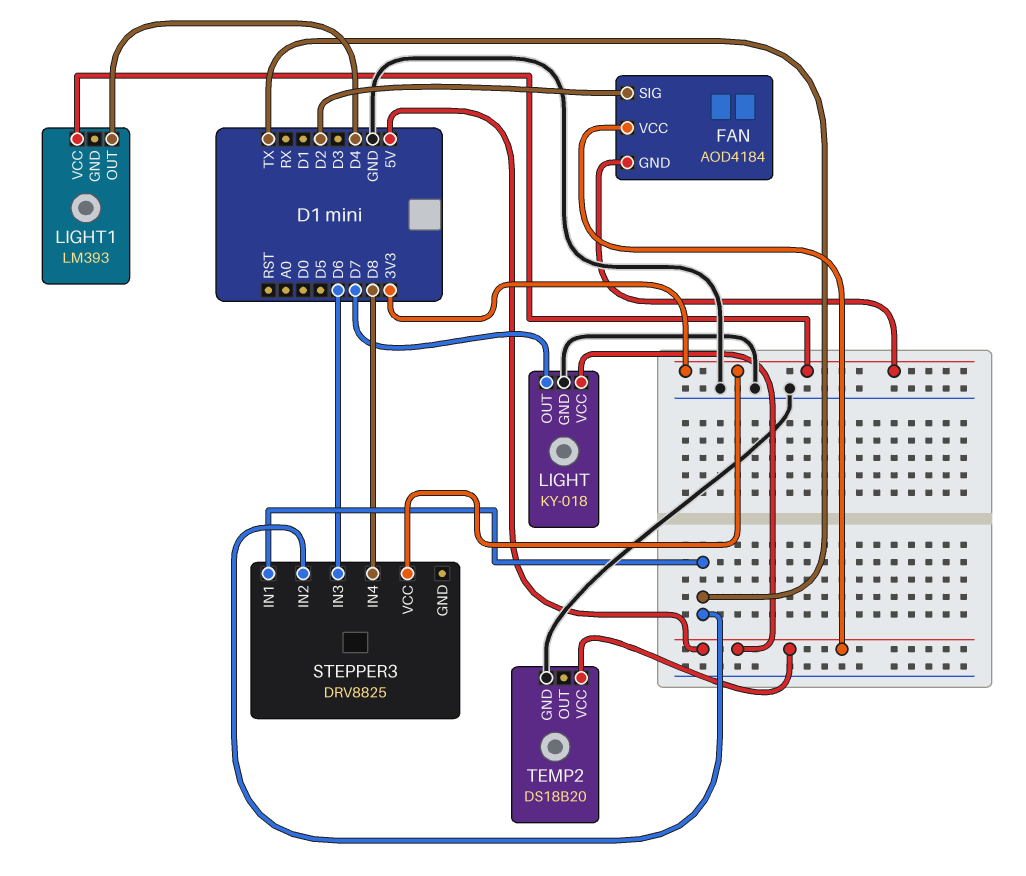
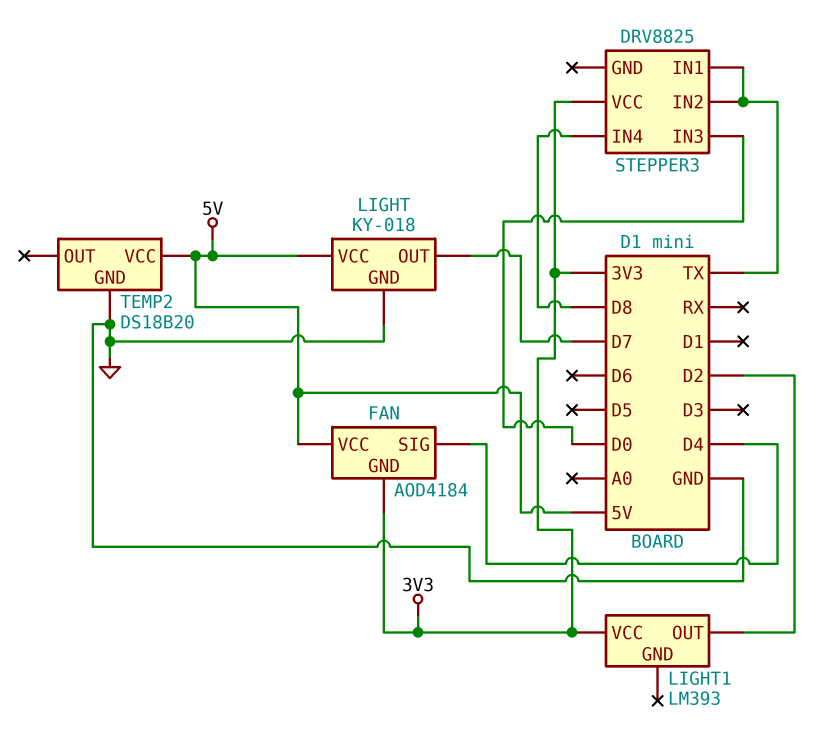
FAN pin SIG: D2 -> D4
LIGHT1 pin OUT: D4 -> D2
STEPPER3 pin IN3: D6 -> D0

